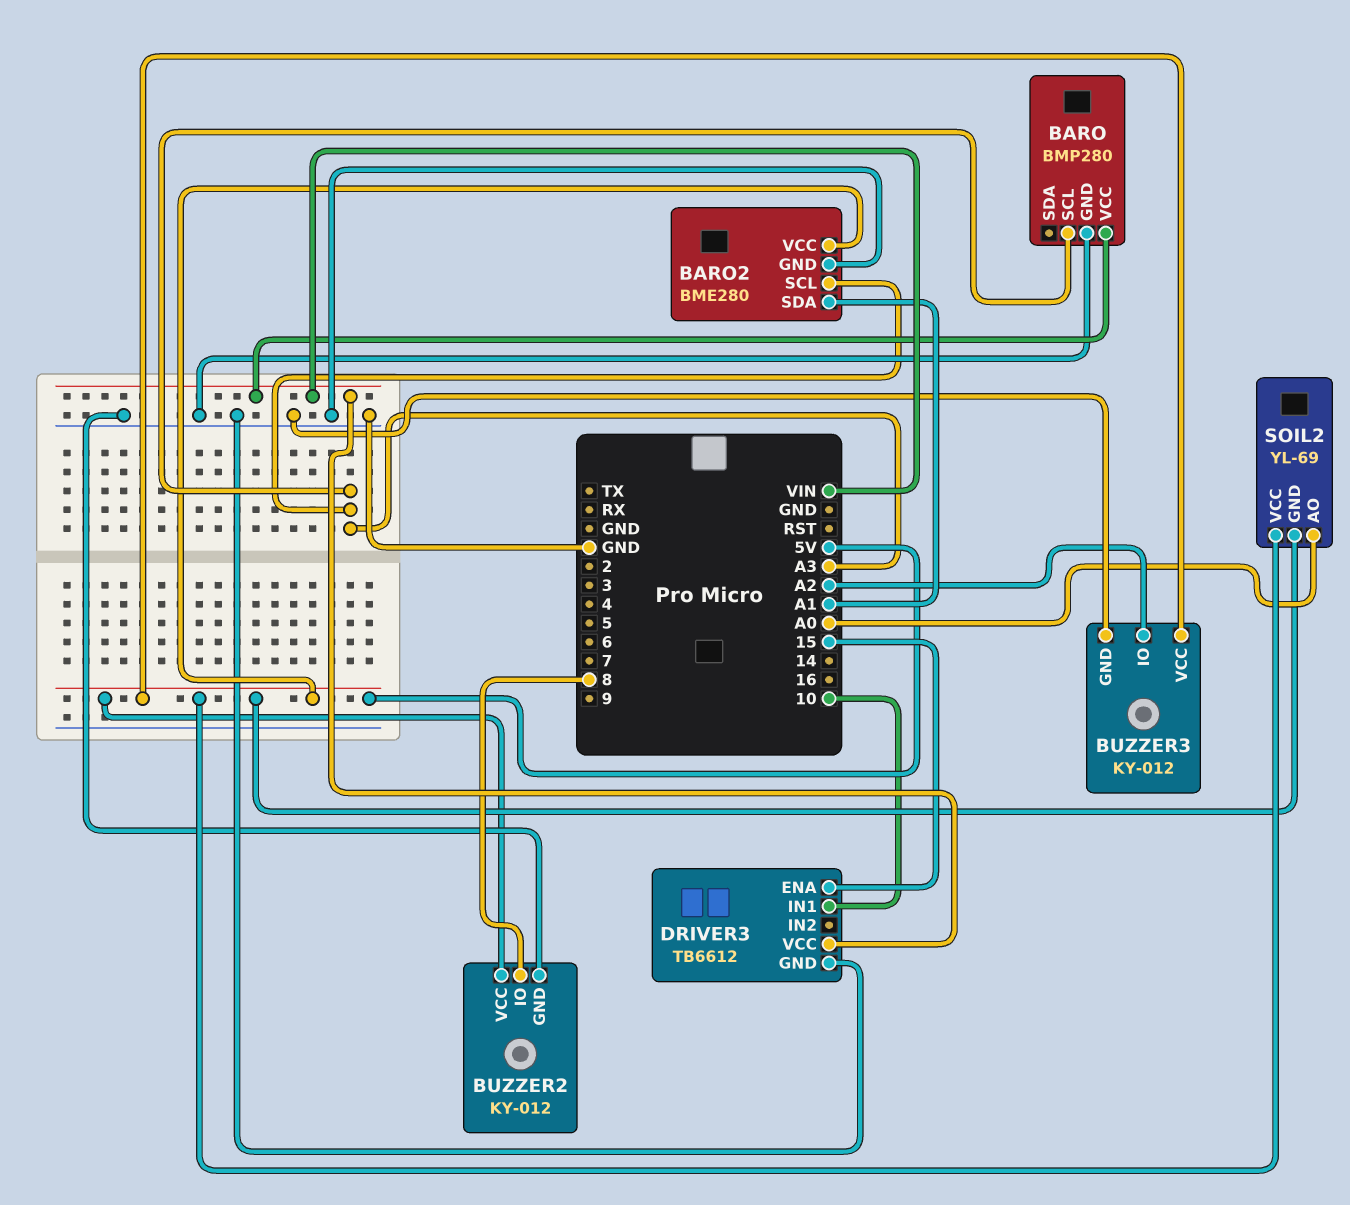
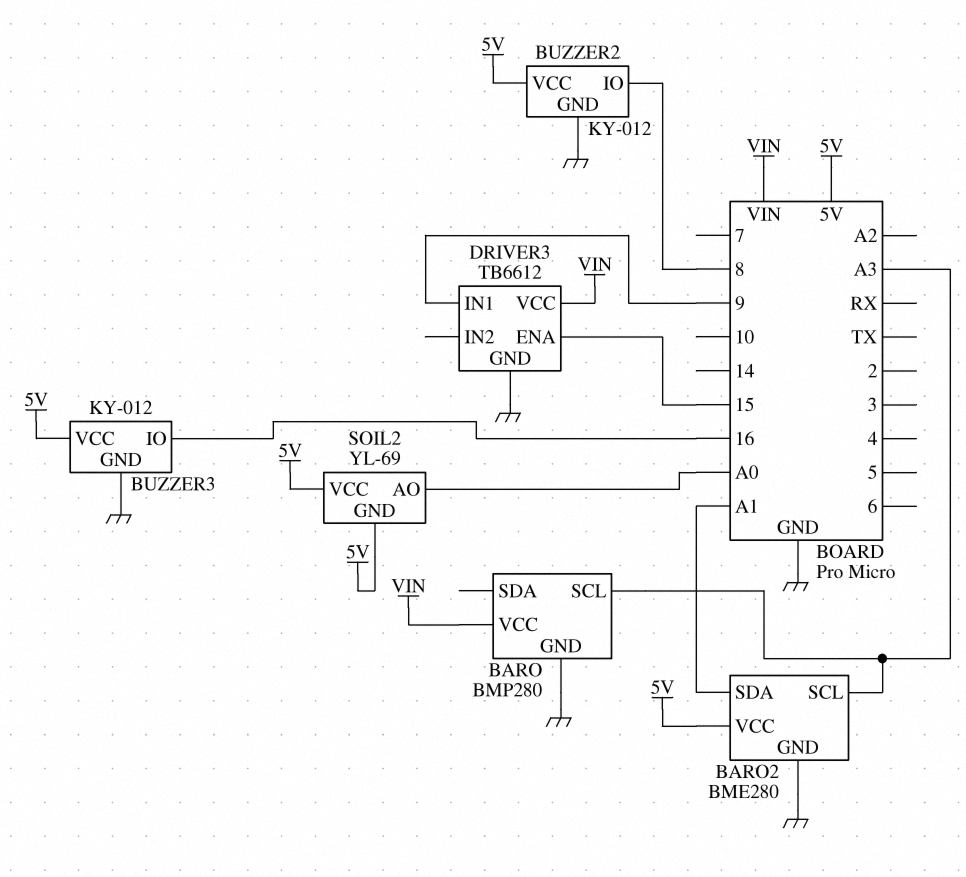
BUZZER3 pin IO: A2 -> 16
DRIVER3 pin IN1: 10 -> 9

